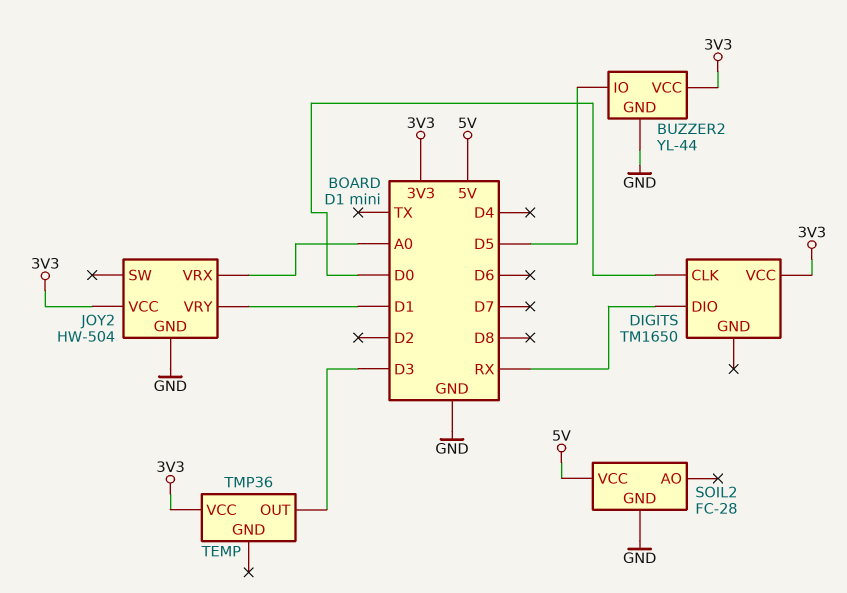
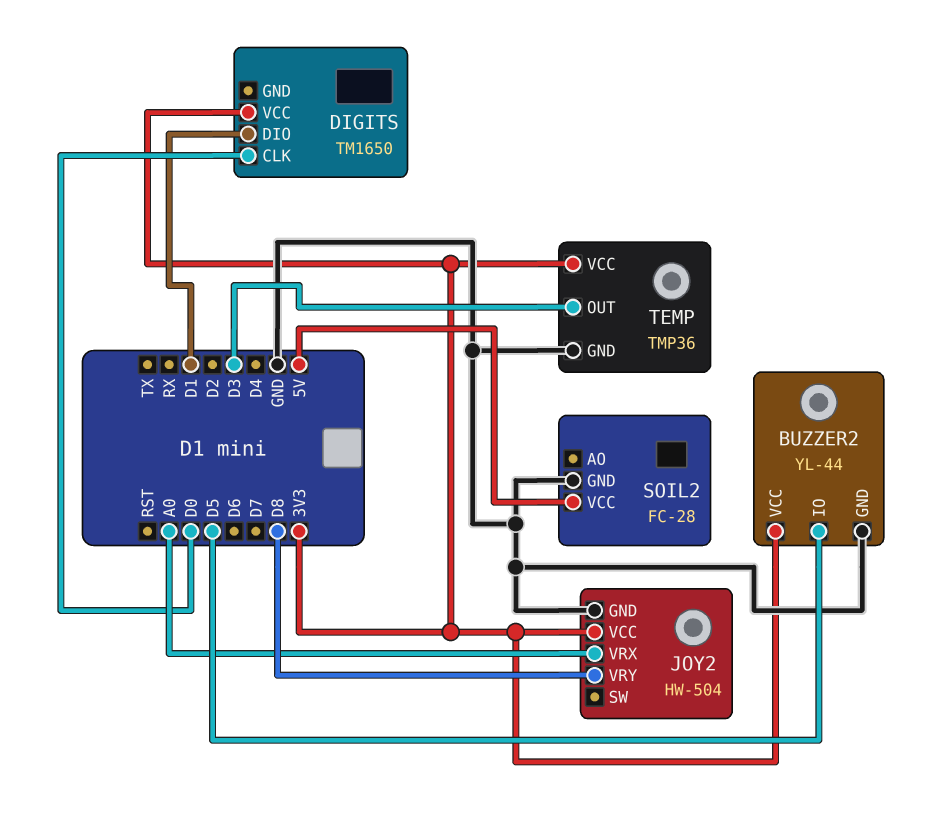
DIGITS pin DIO: RX -> D1
JOY2 pin VRY: D1 -> D8
TEMP pin GND: none -> GND

